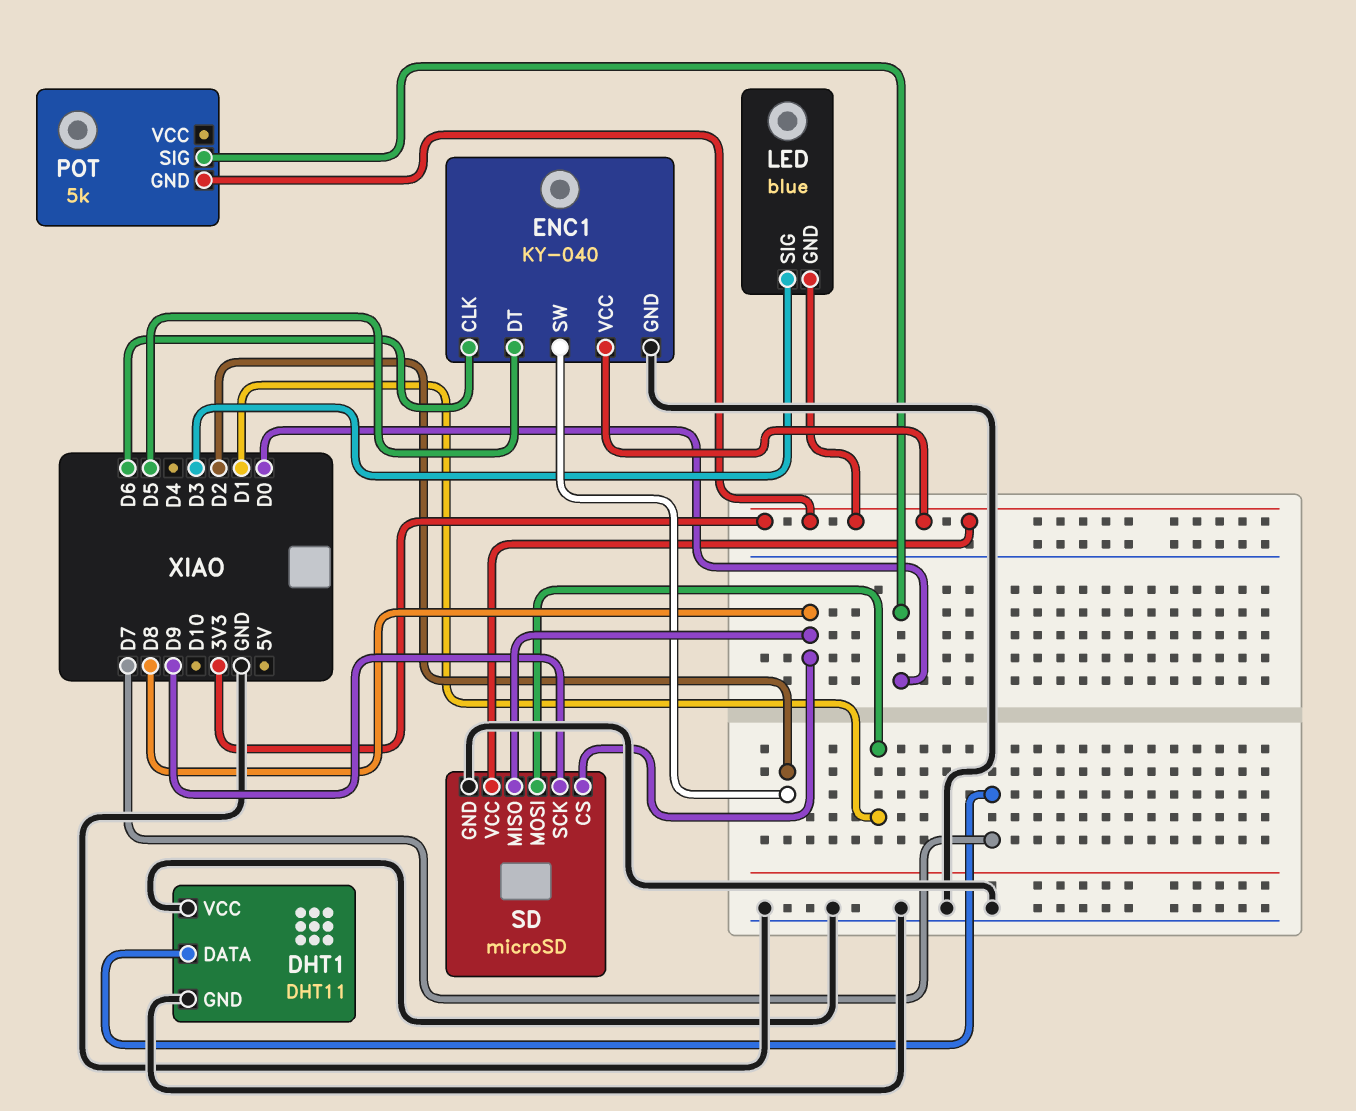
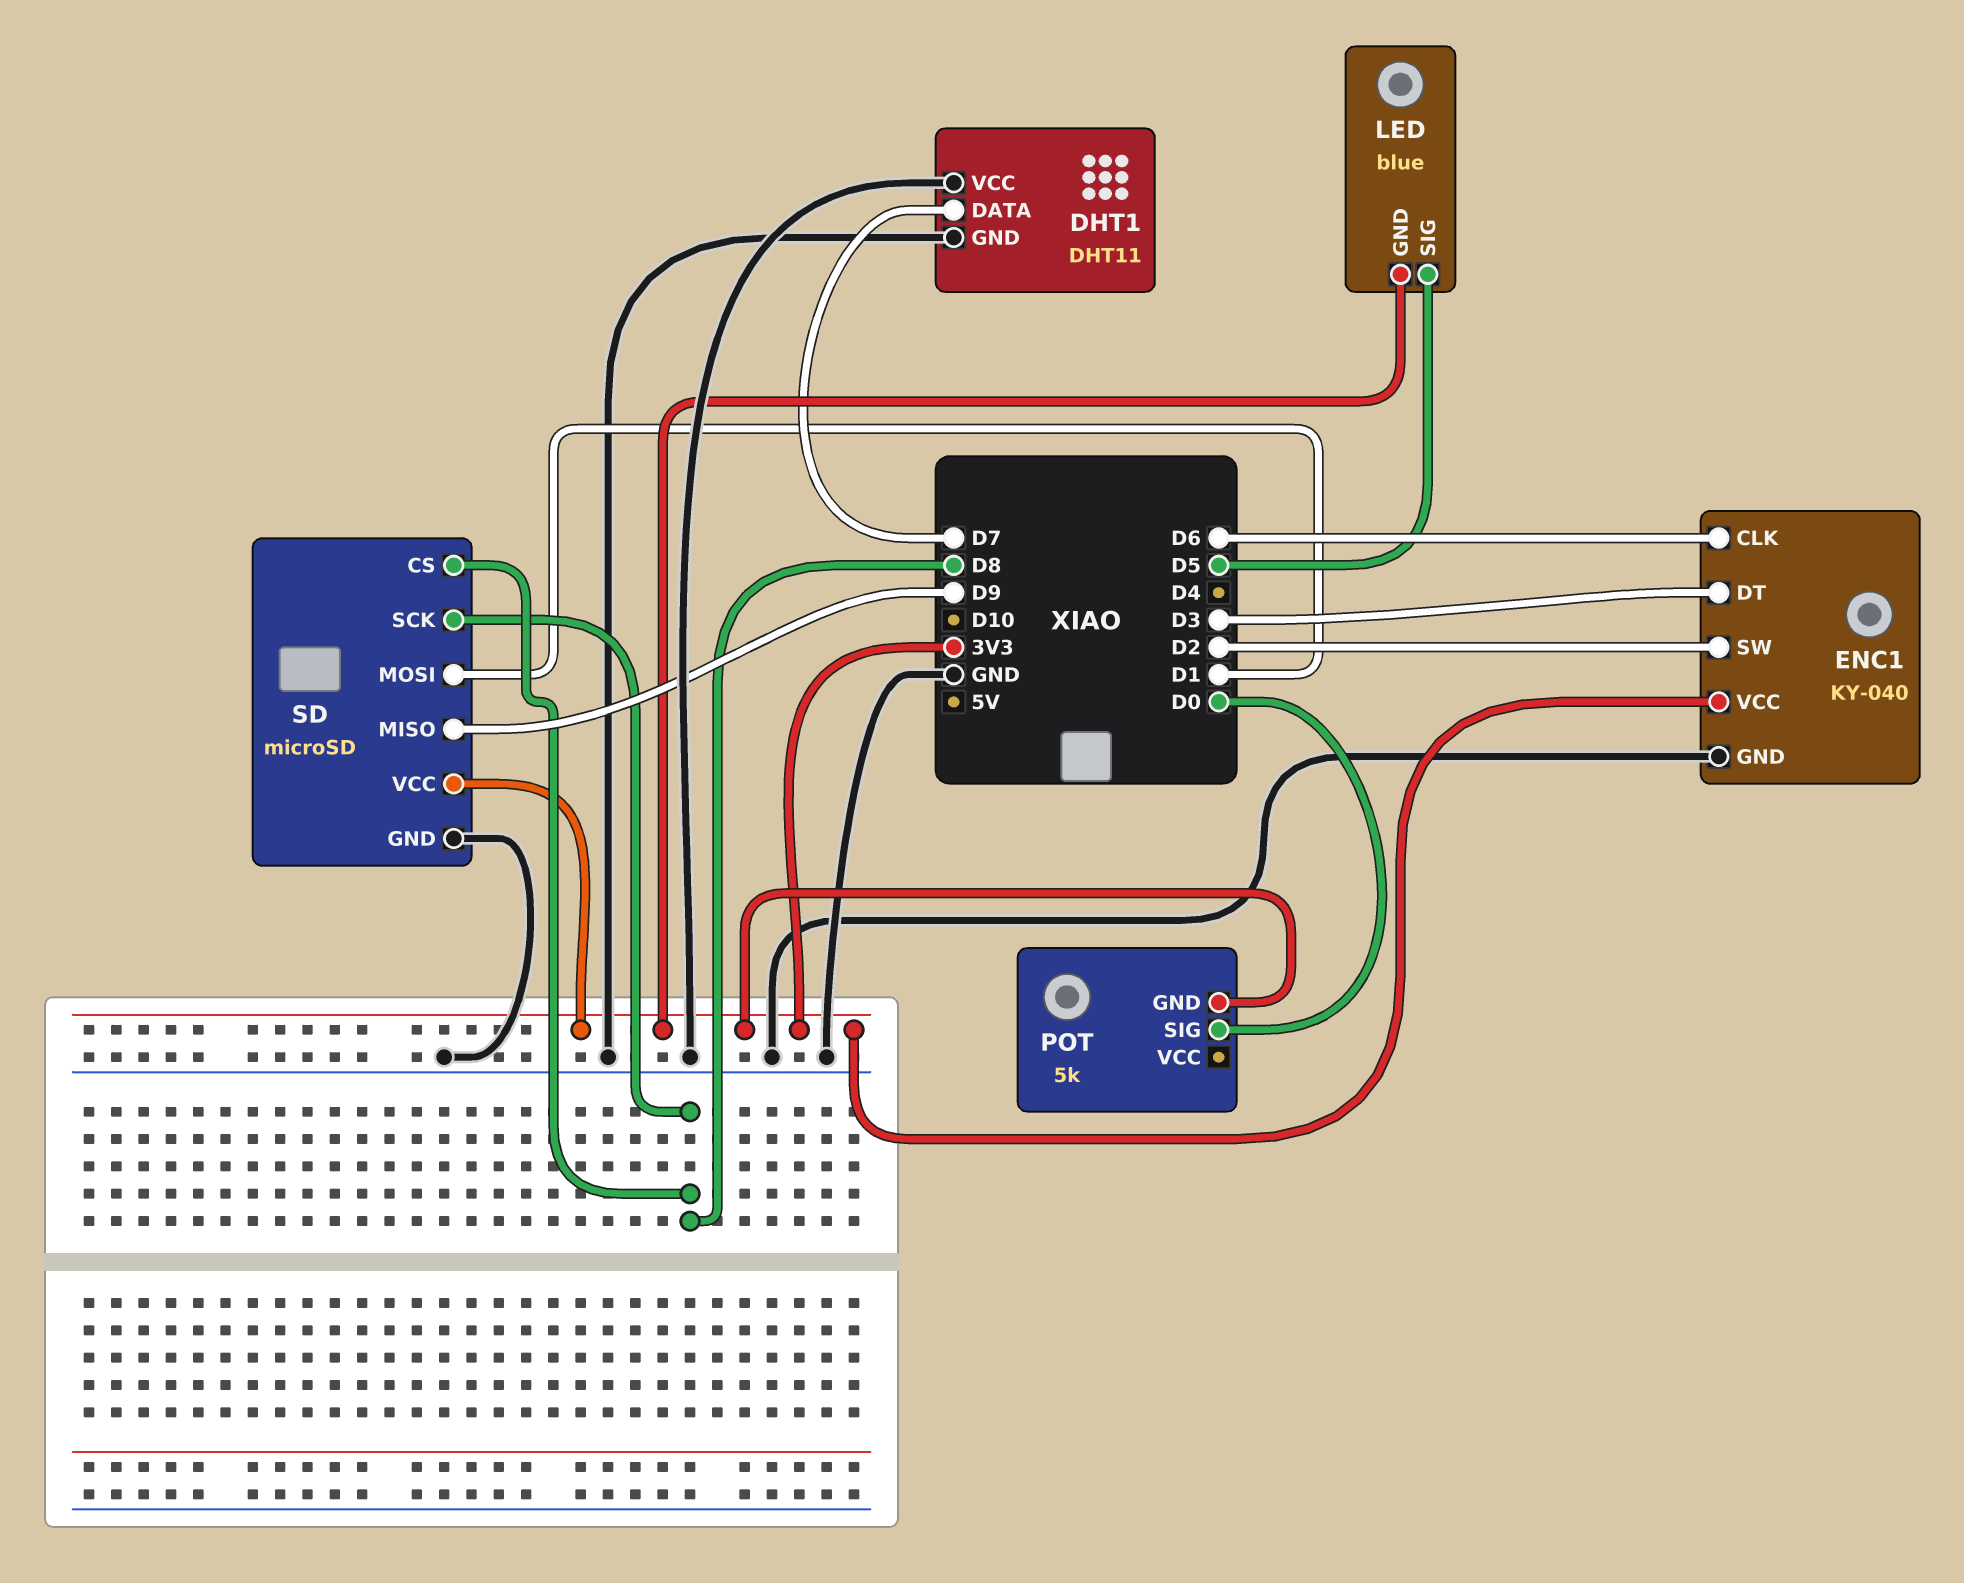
ENC1 pin DT: D5 -> D3
LED pin SIG: D3 -> D5
SD pin MISO: D8 -> D9
SD pin SCK: D9 -> D8

